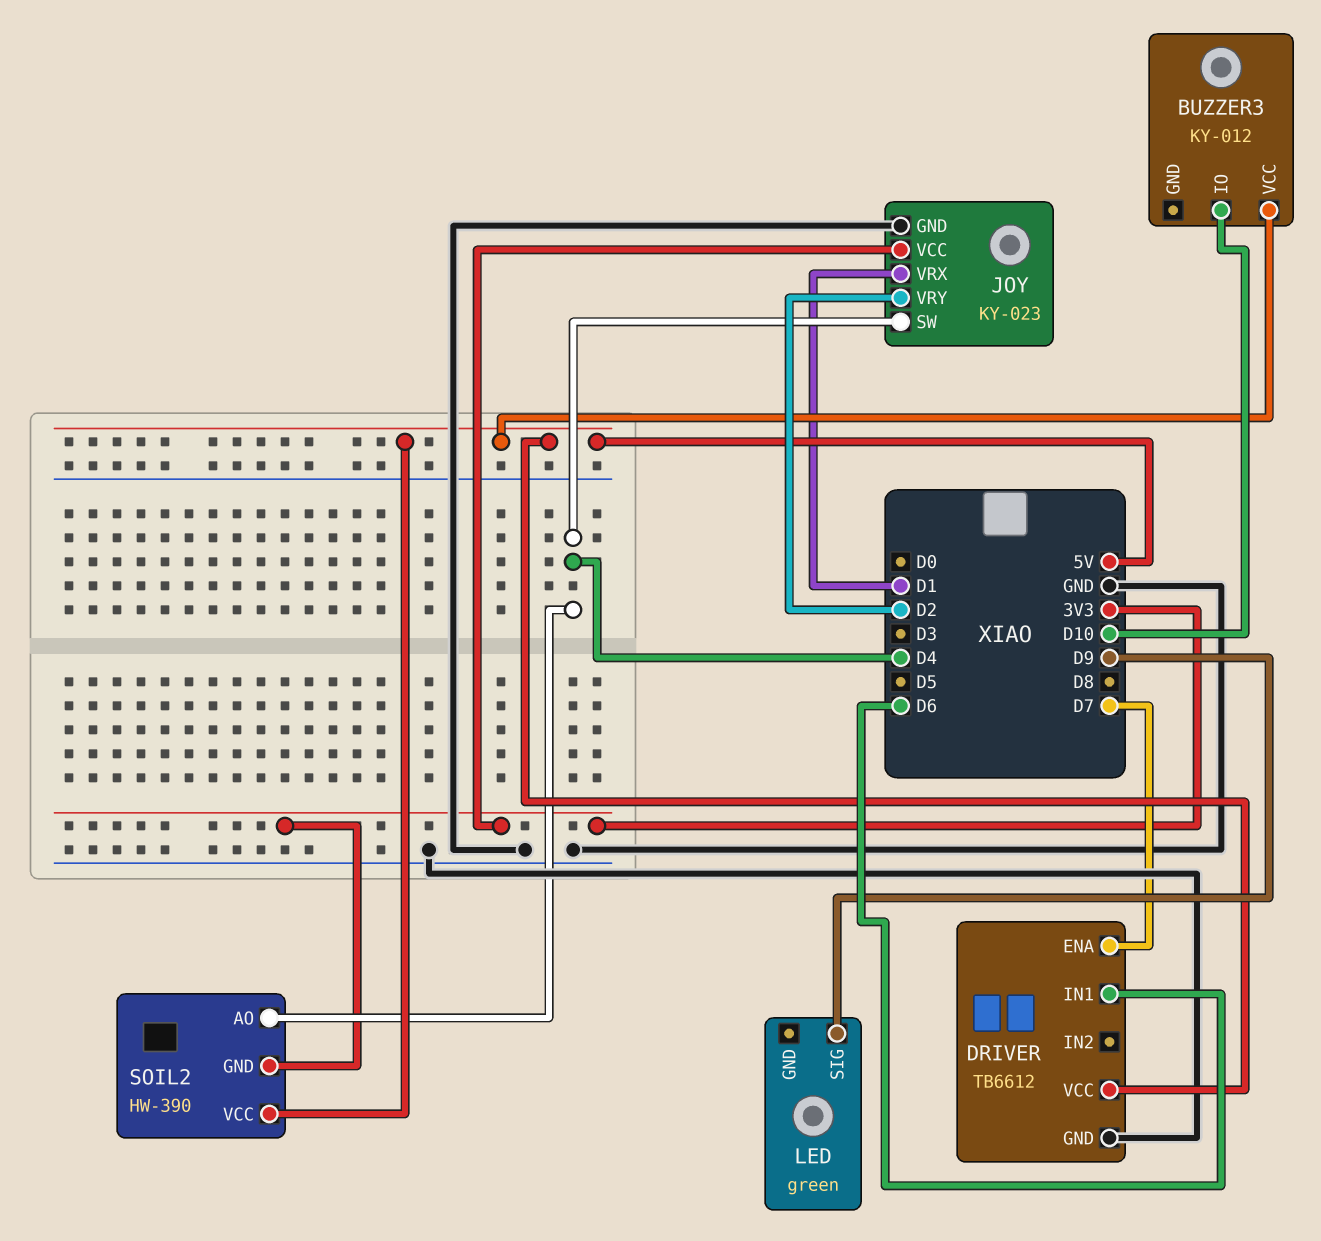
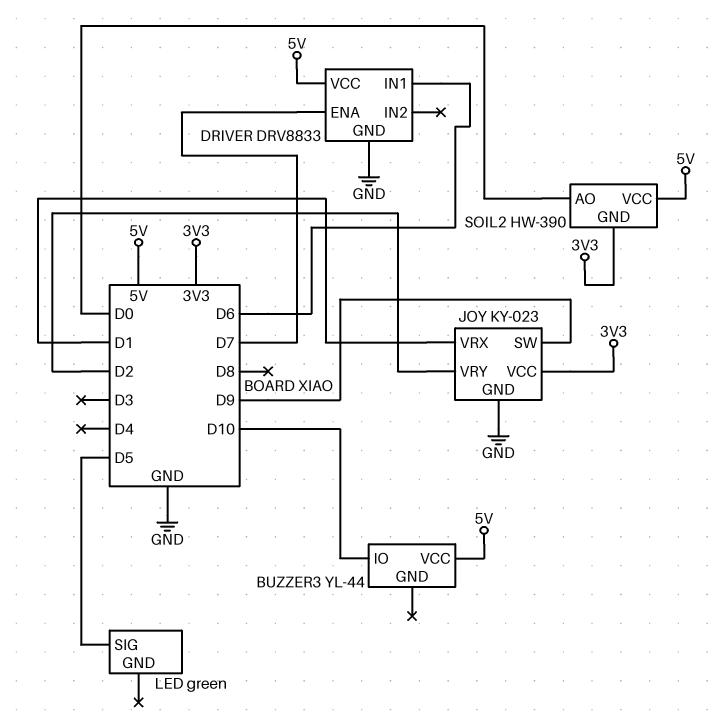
BUZZER3: KY-012 -> YL-44
DRIVER: TB6612 -> DRV8833
JOY pin SW: D4 -> D9
LED pin SIG: D9 -> D5
SOIL2 pin AO: D4 -> D0

